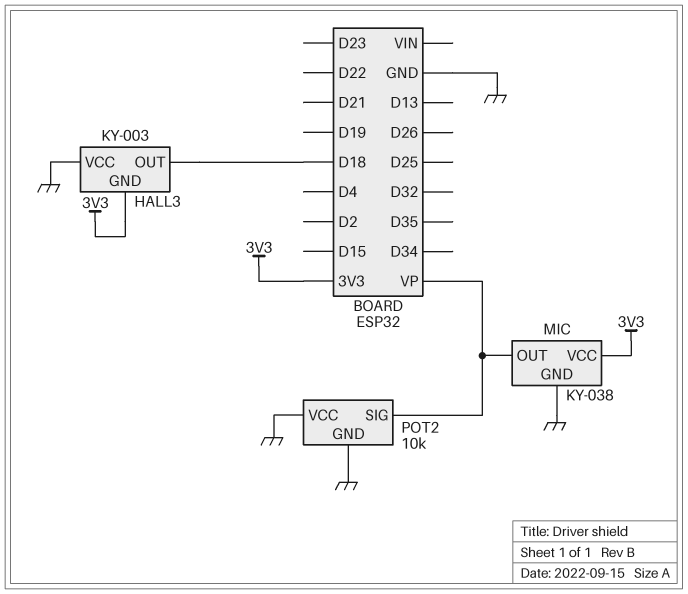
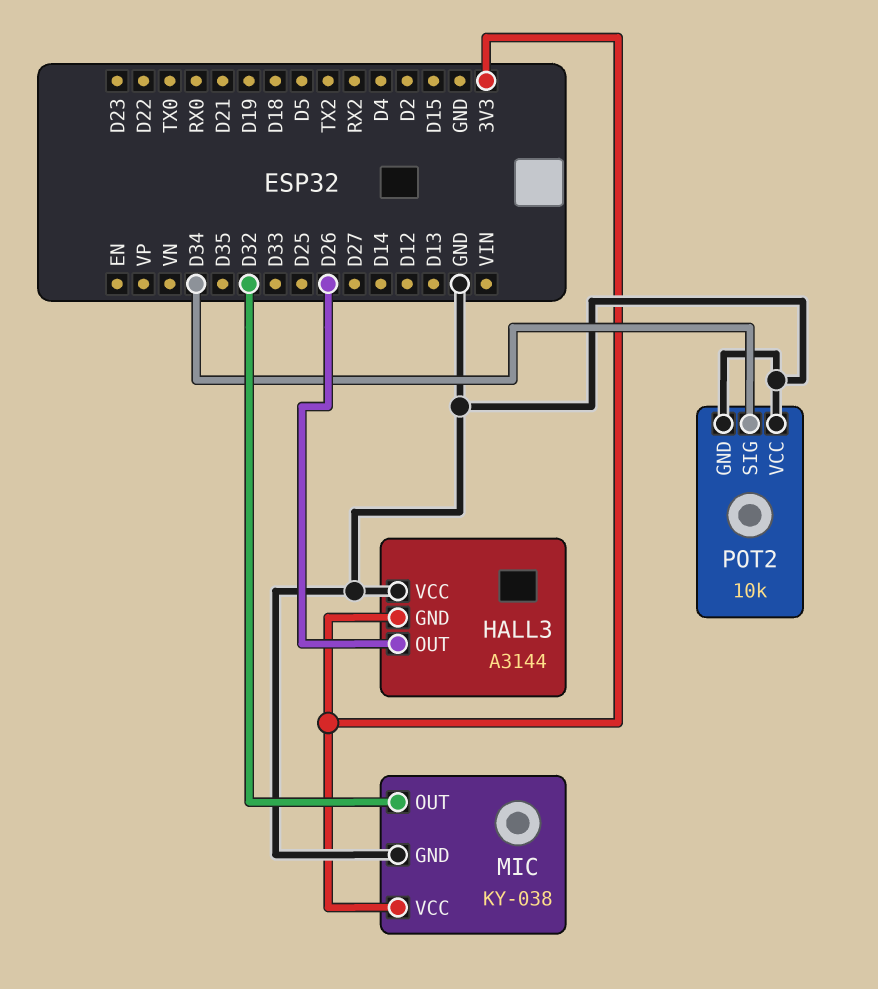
HALL3: KY-003 -> A3144
HALL3 pin OUT: D18 -> D26
MIC pin OUT: VP -> D32
POT2 pin SIG: VP -> D34

